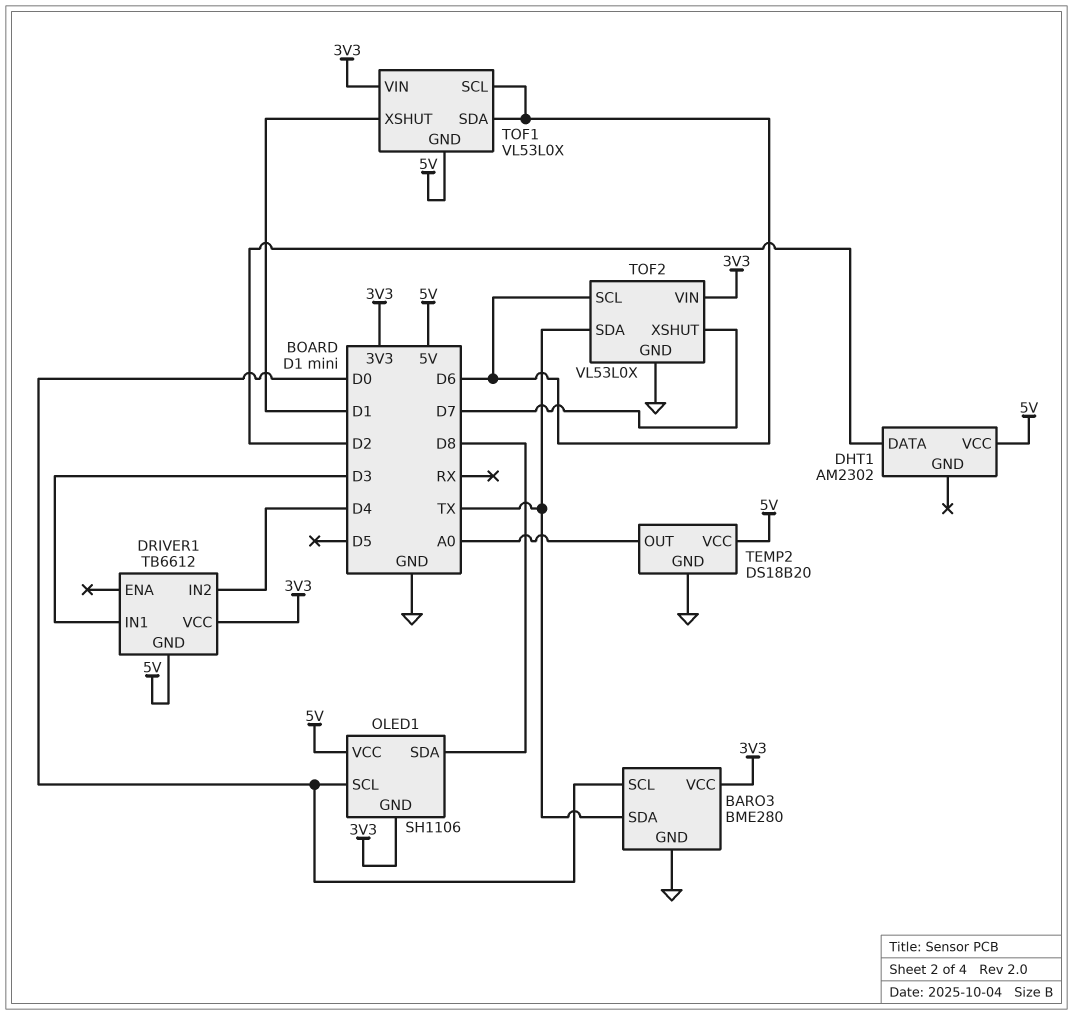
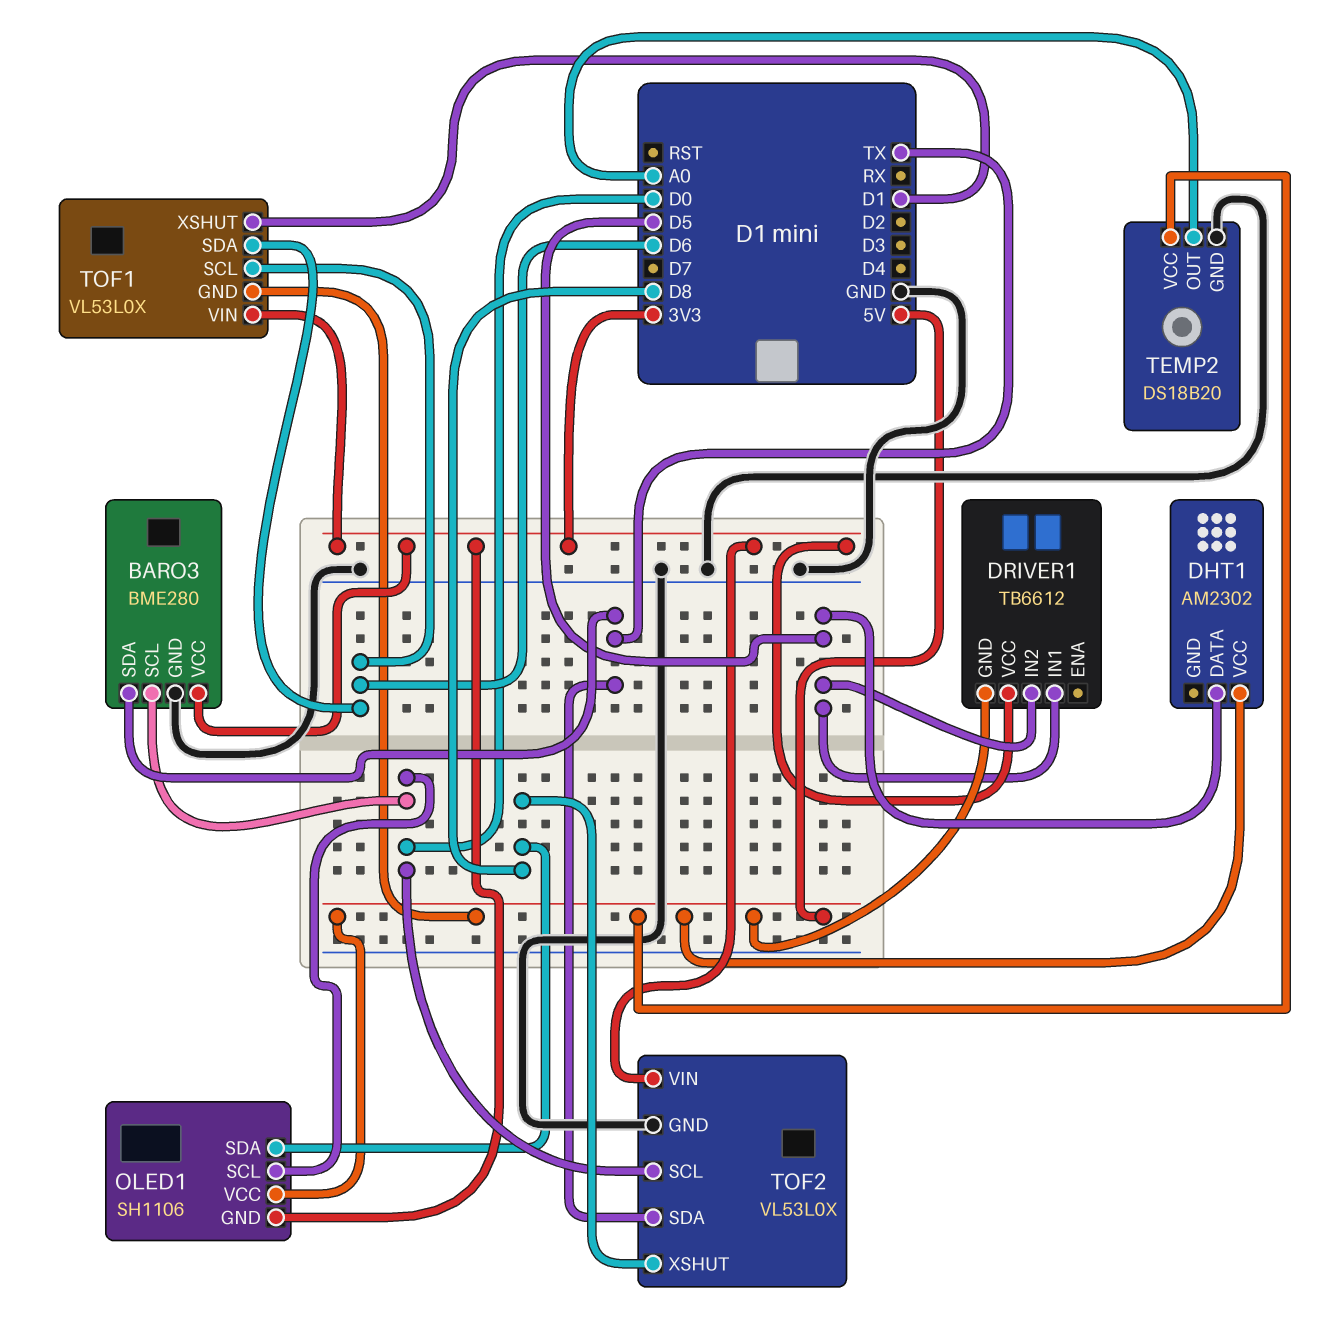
DHT1 pin DATA: D2 -> D5
DRIVER1 pin IN1: D3 -> D5
DRIVER1 pin IN2: D4 -> D5
TOF2 pin SCL: D6 -> D0
TOF2 pin XSHUT: D7 -> D8

